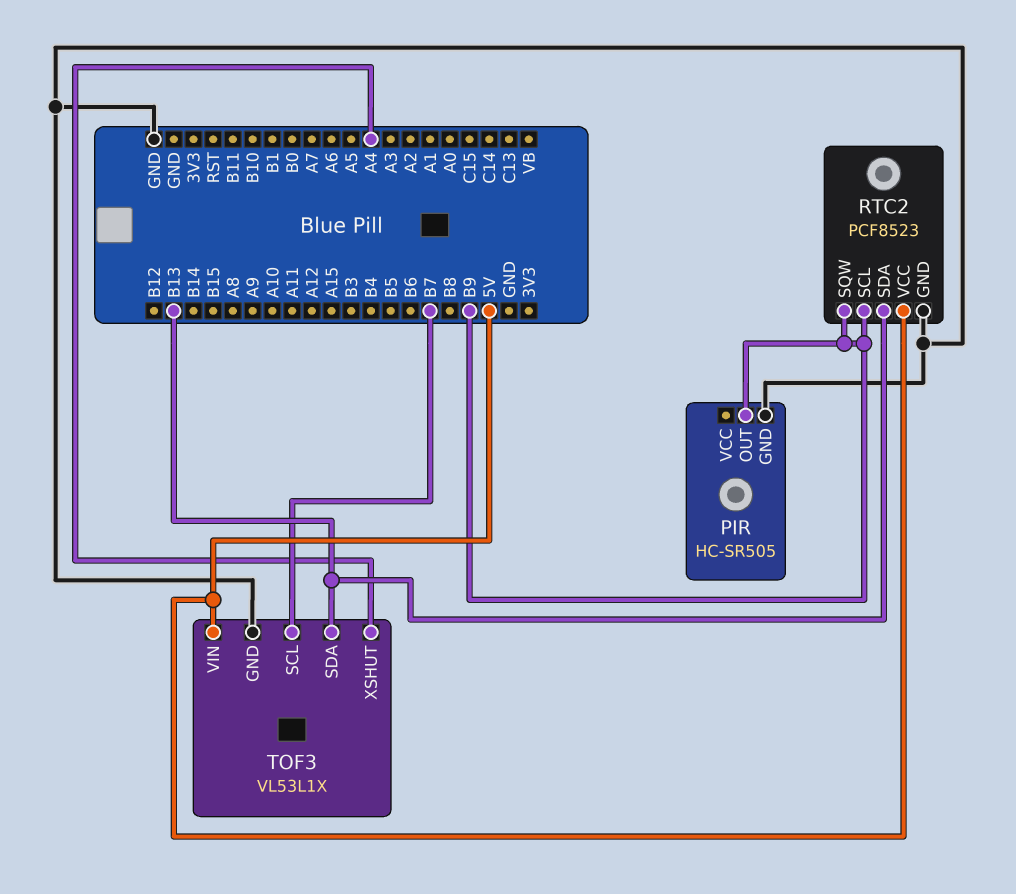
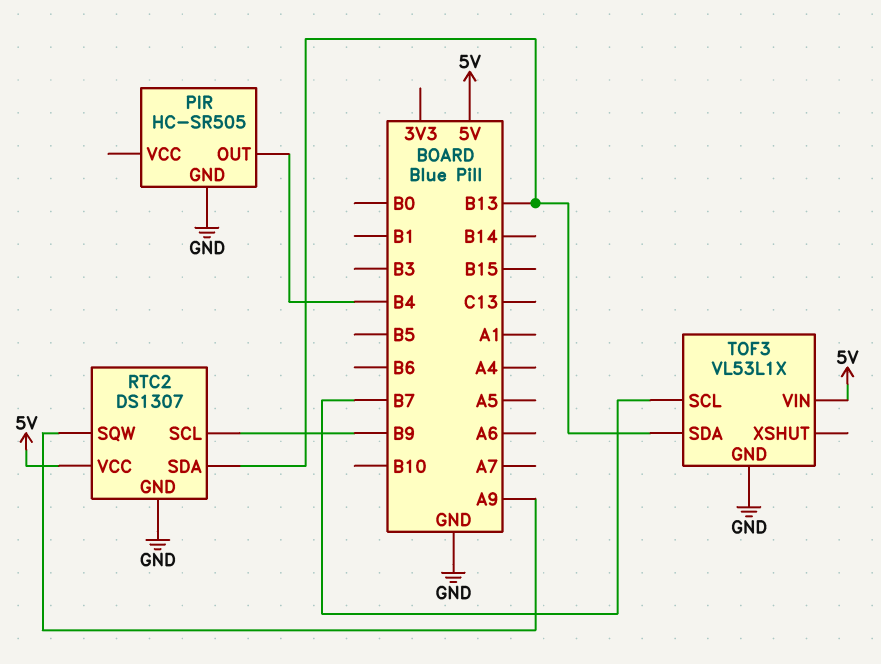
PIR pin OUT: B9 -> B4
RTC2: PCF8523 -> DS1307
RTC2 pin SQW: B9 -> A9
TOF3 pin XSHUT: A4 -> none

